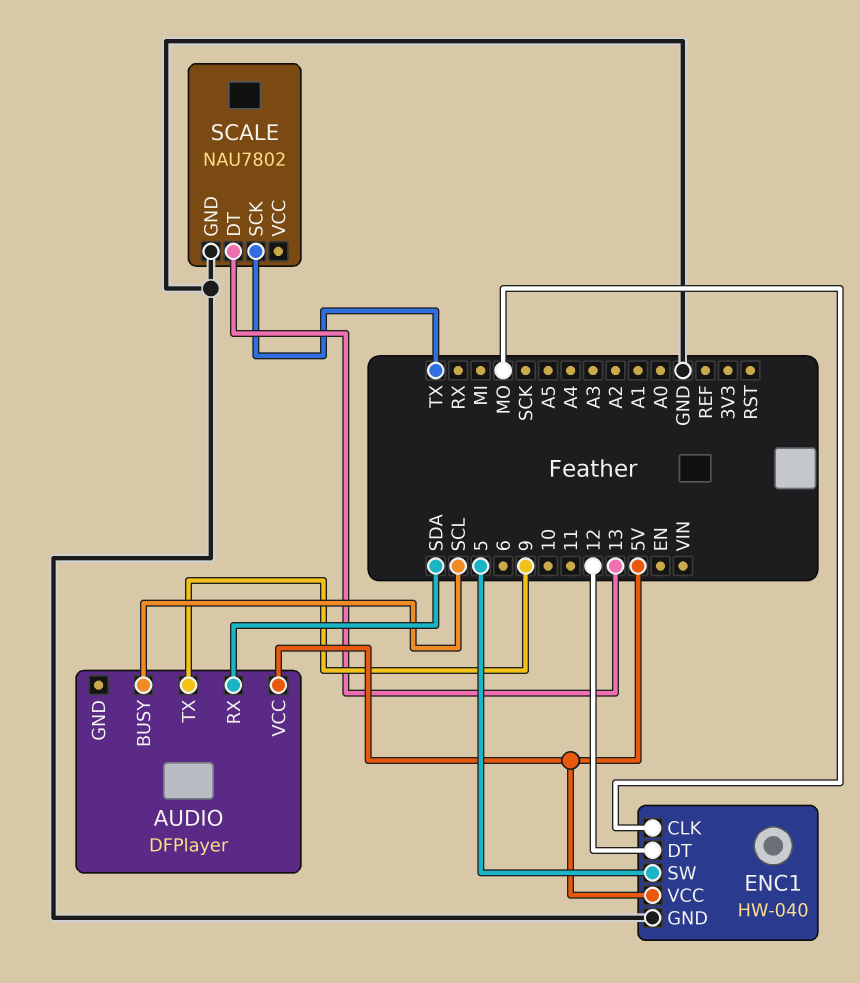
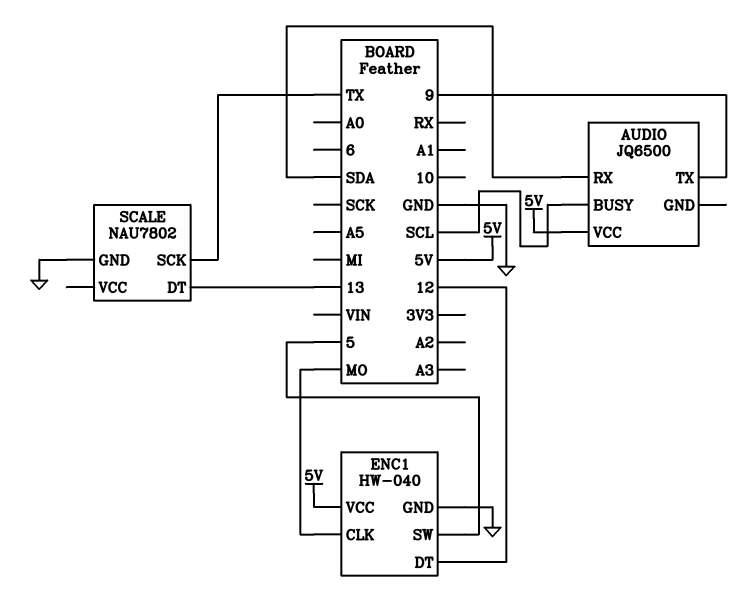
AUDIO: DFPlayer -> JQ6500

